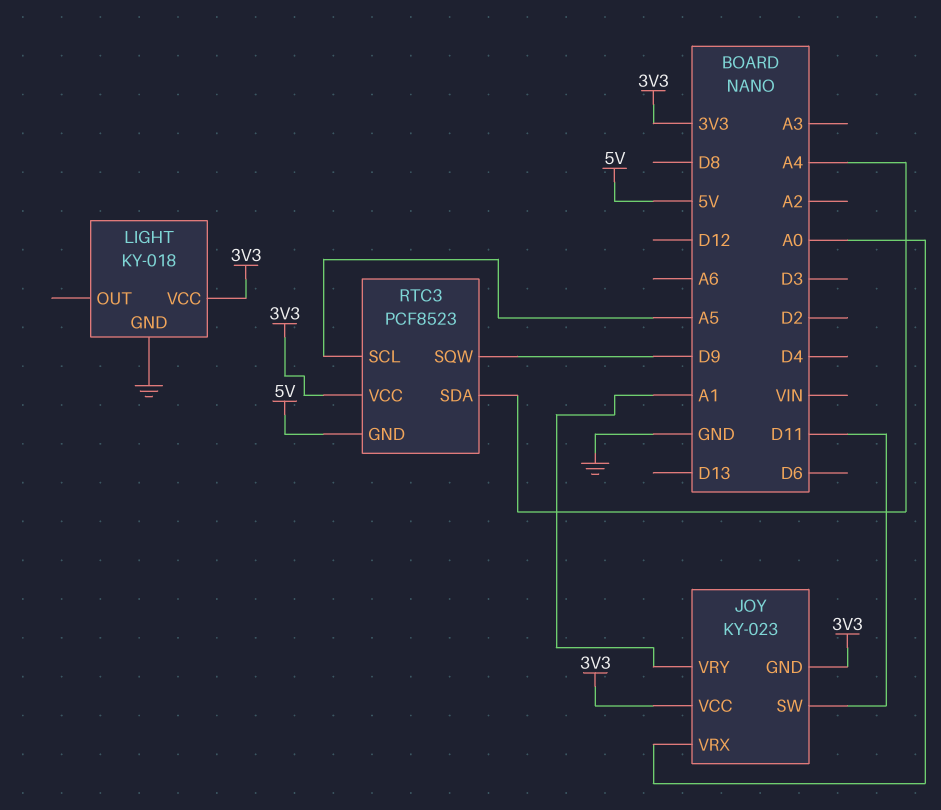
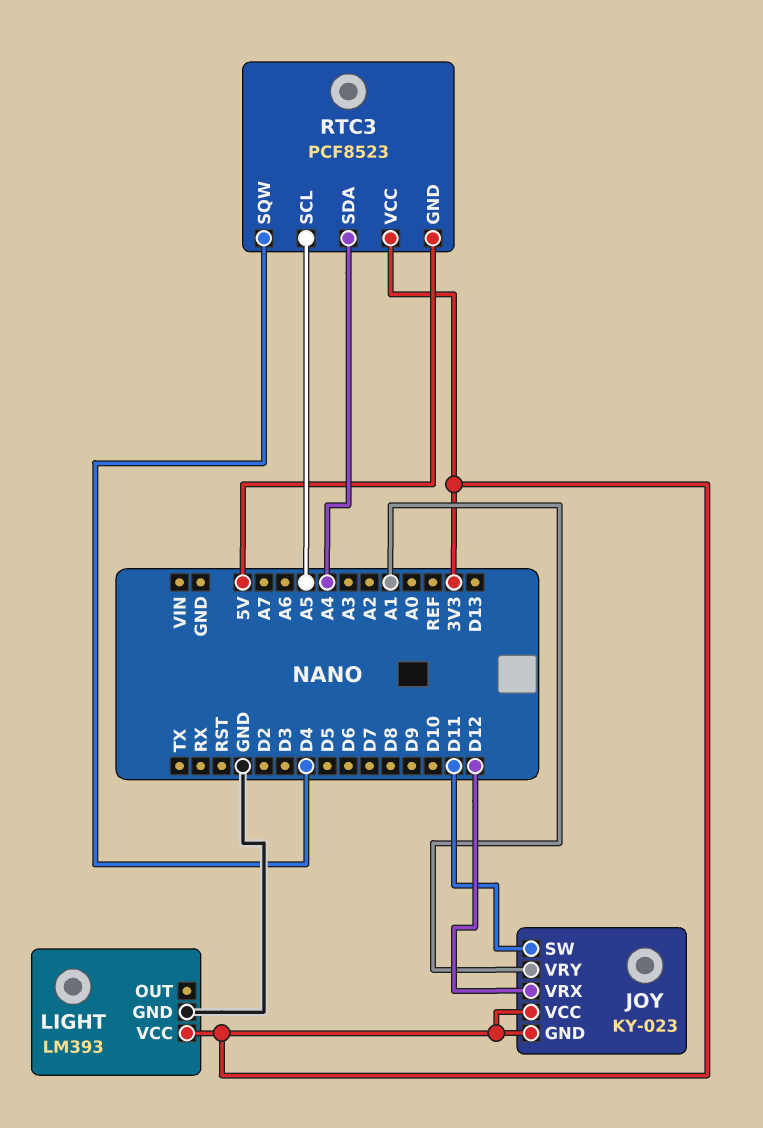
JOY pin VRX: A0 -> D12
LIGHT: KY-018 -> LM393
RTC3 pin SQW: D9 -> D4

